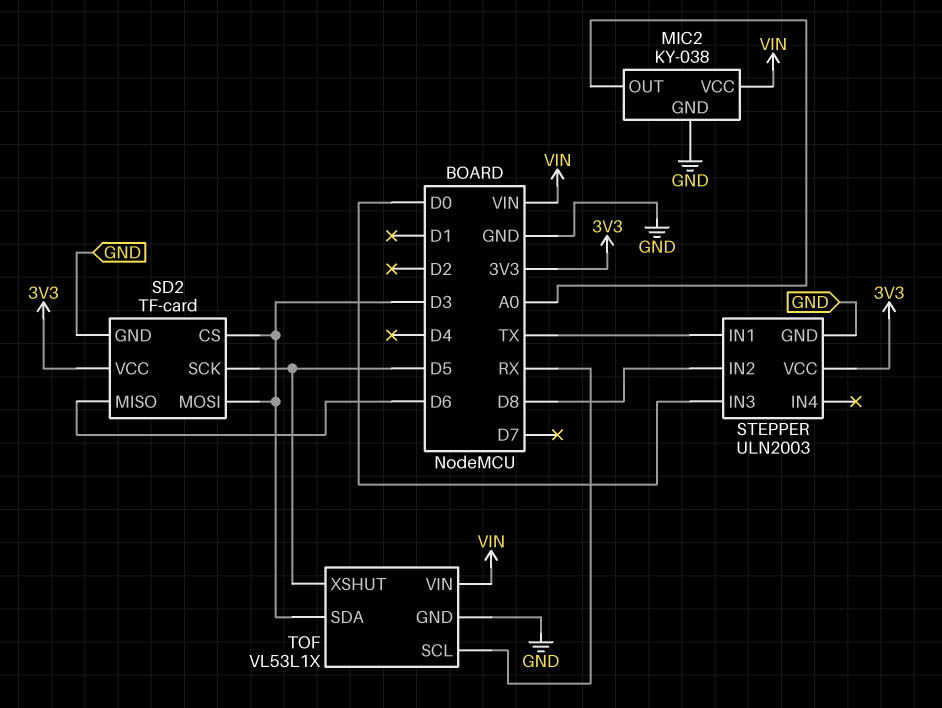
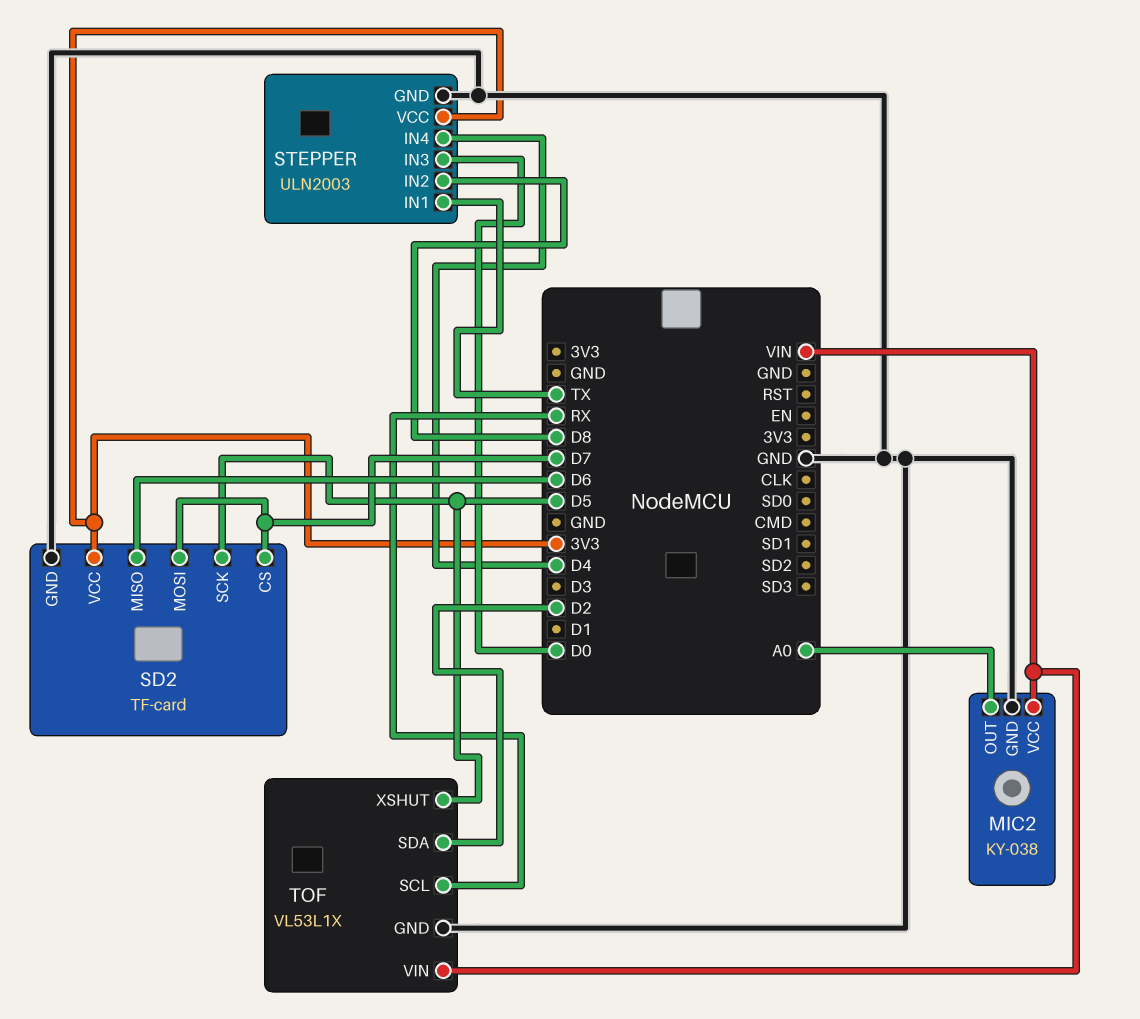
SD2 pin CS: D3 -> D7
SD2 pin MOSI: D3 -> D7
STEPPER pin IN4: none -> D4
TOF pin SDA: D3 -> D2

